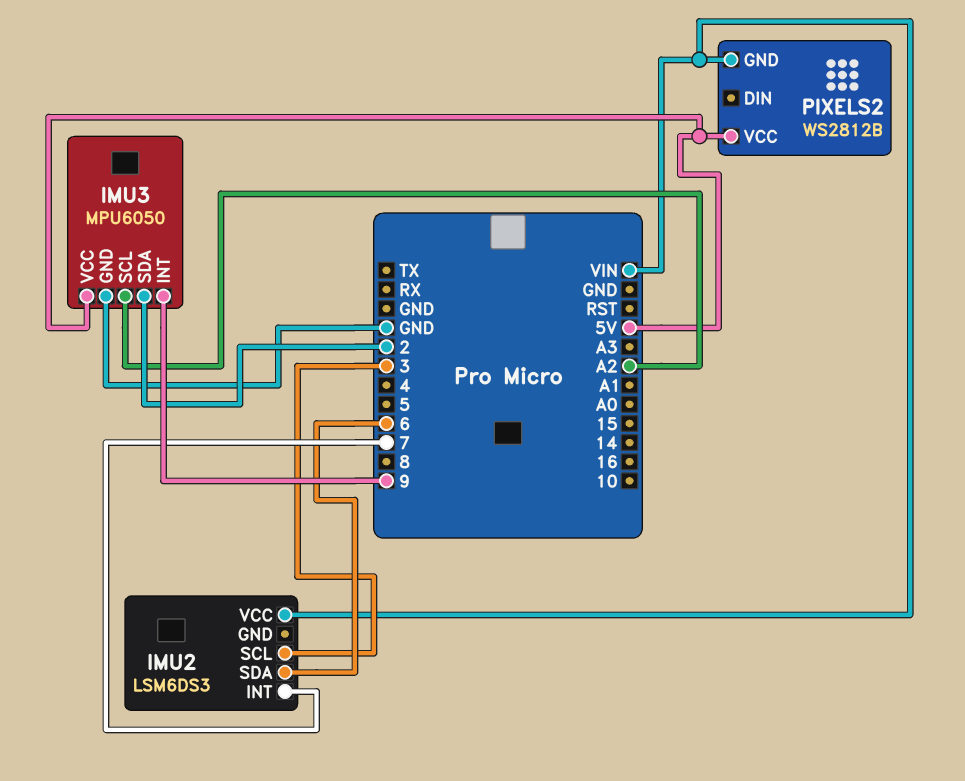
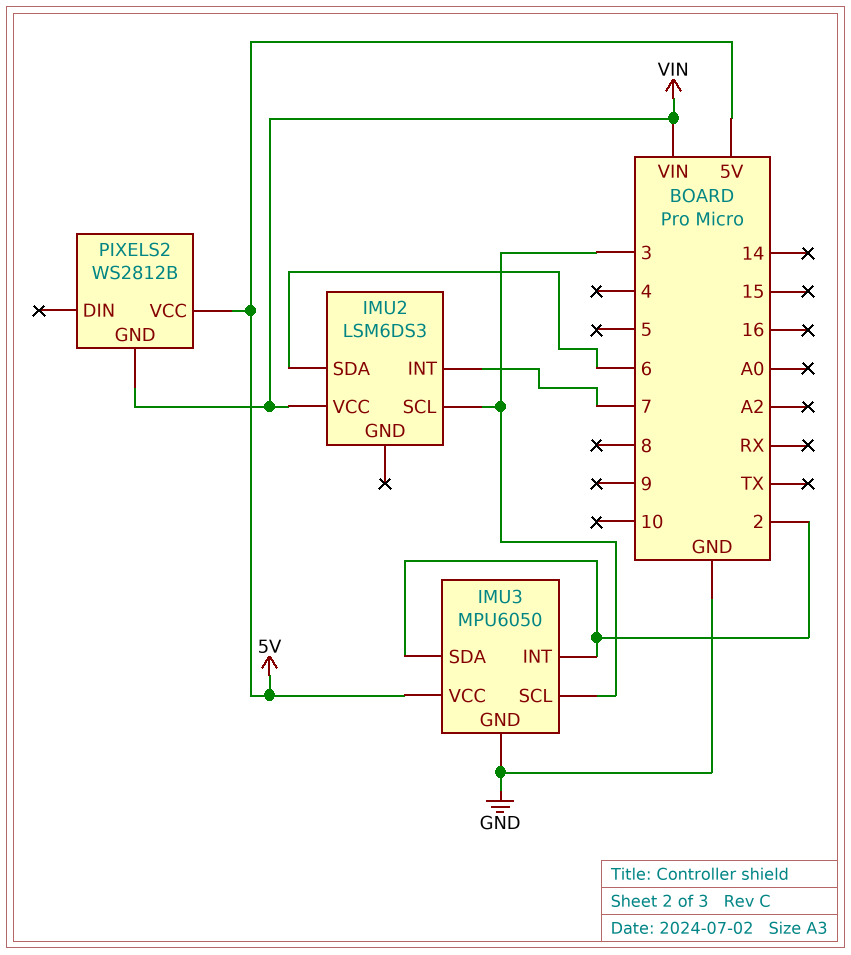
IMU3 pin INT: 9 -> 2
IMU3 pin SCL: A2 -> 3

